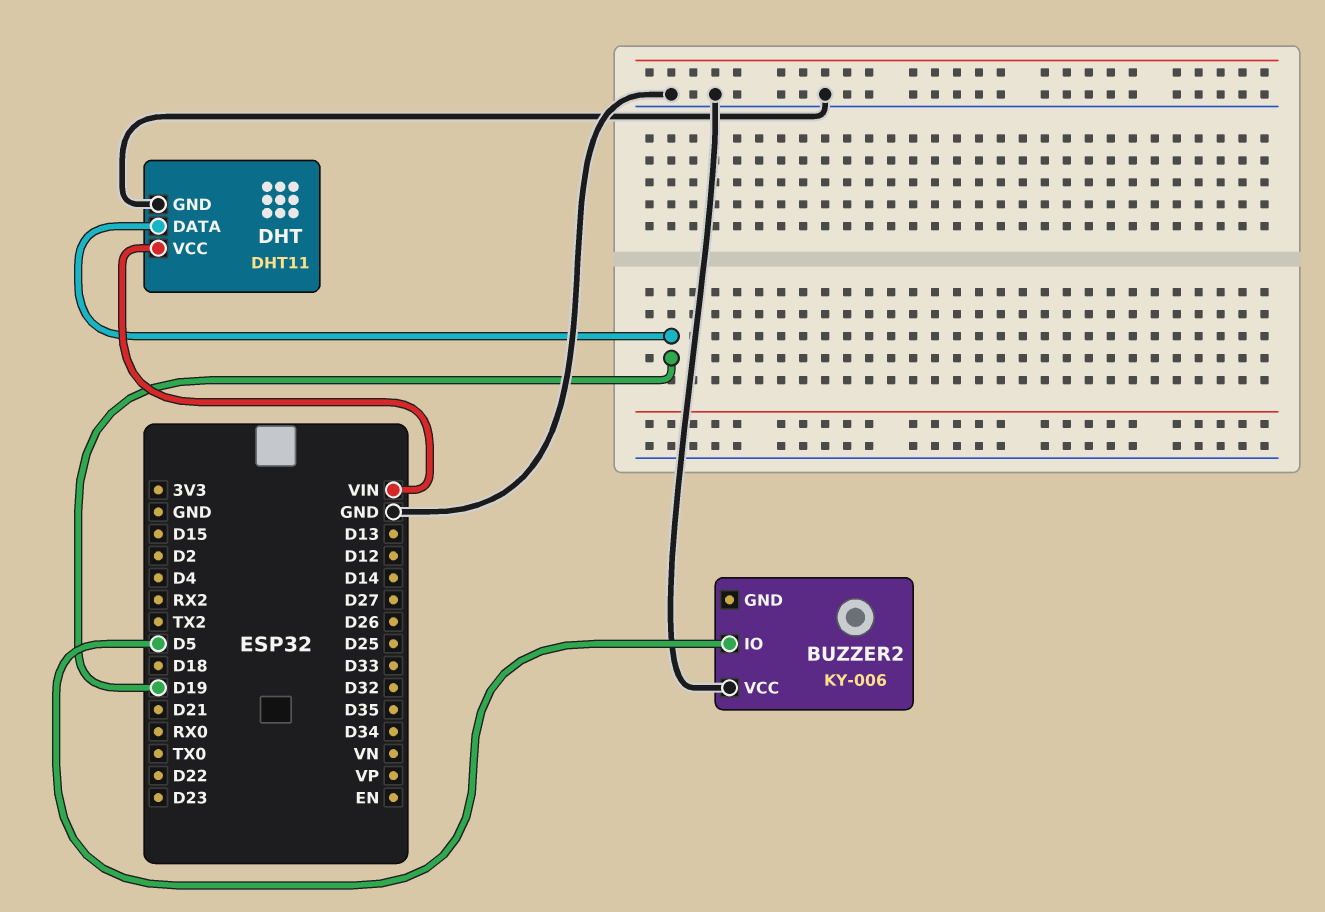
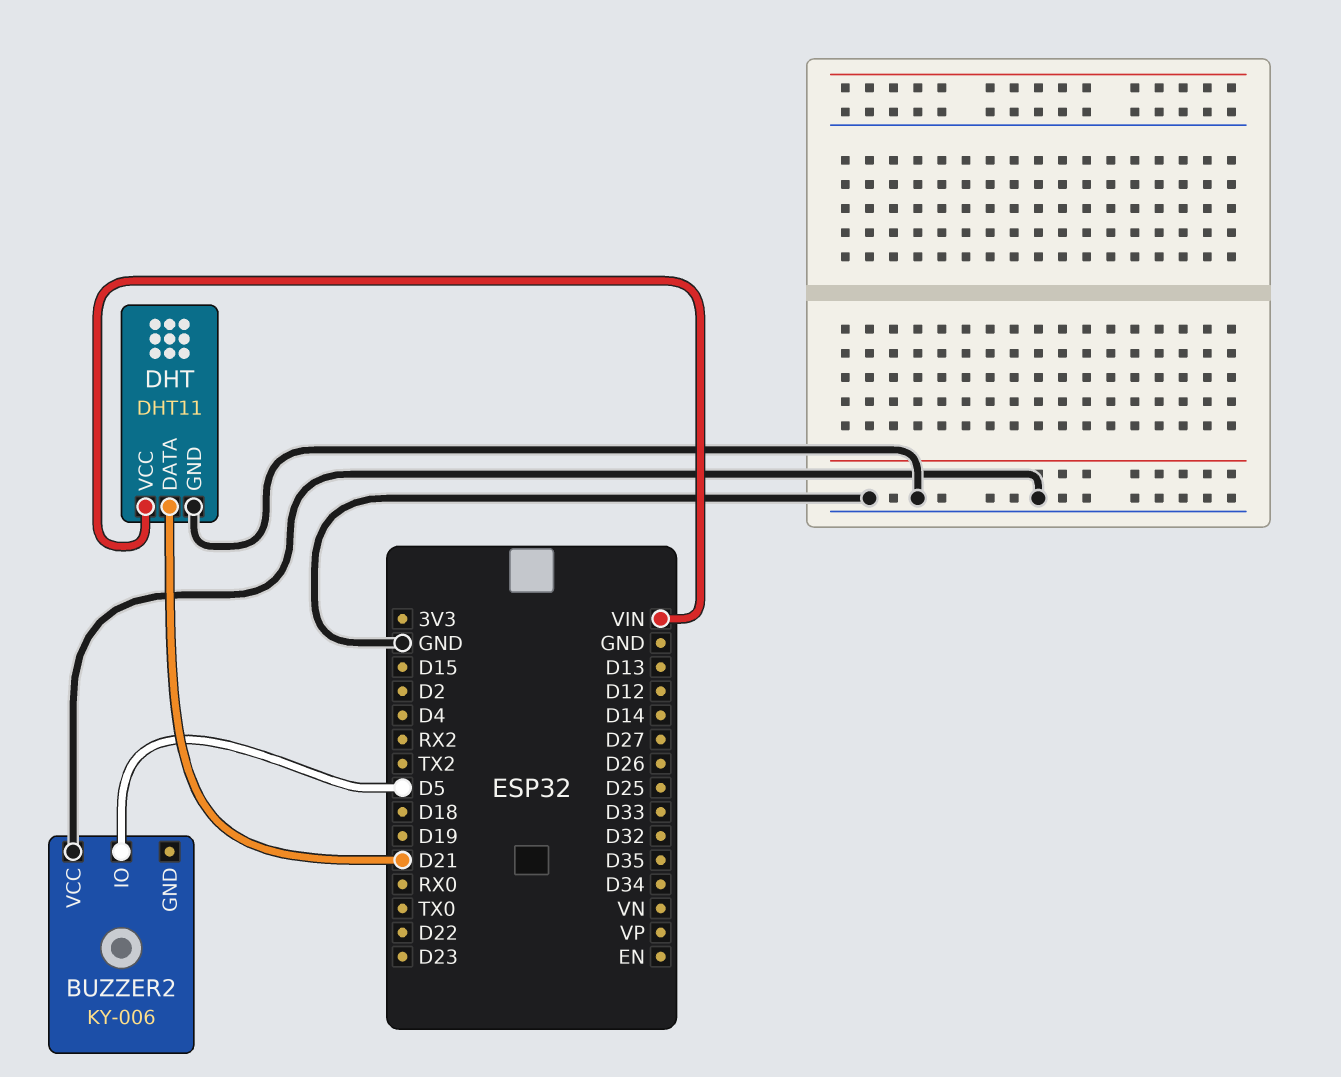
DHT pin DATA: D19 -> D21

